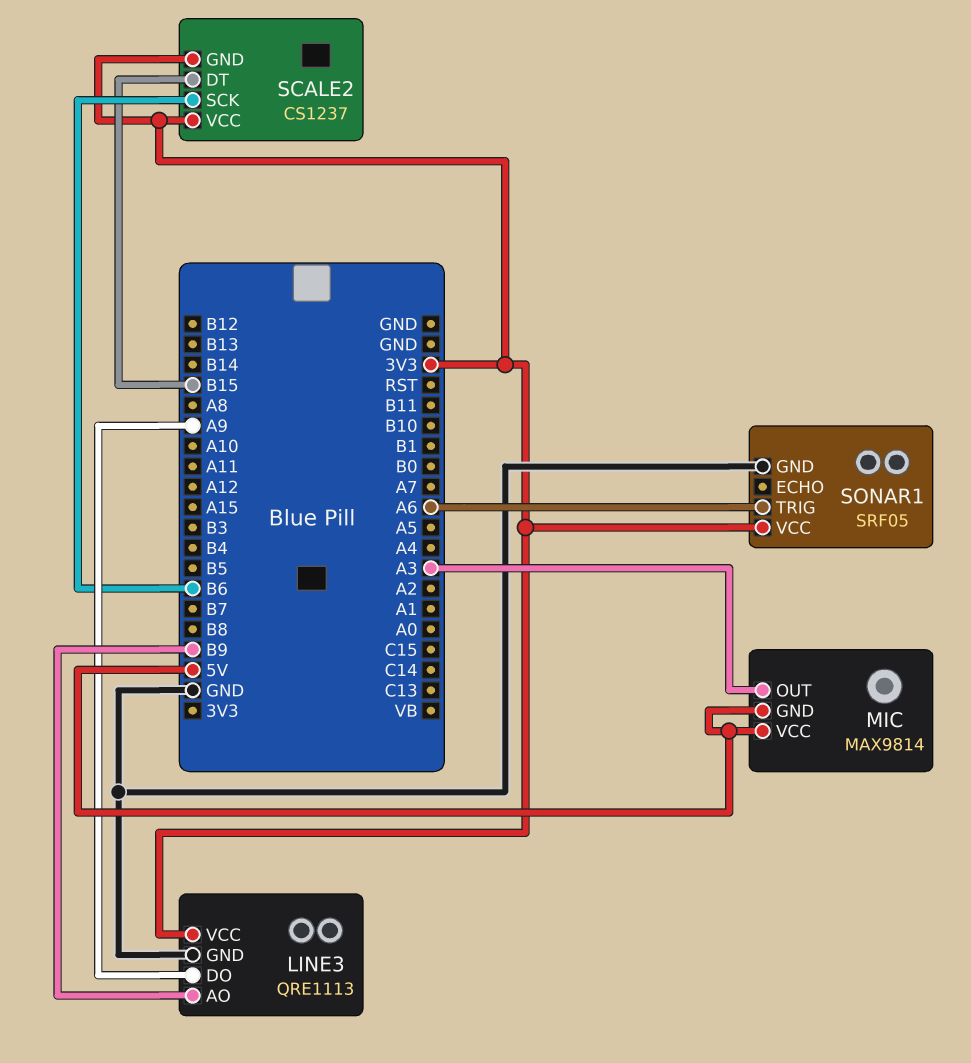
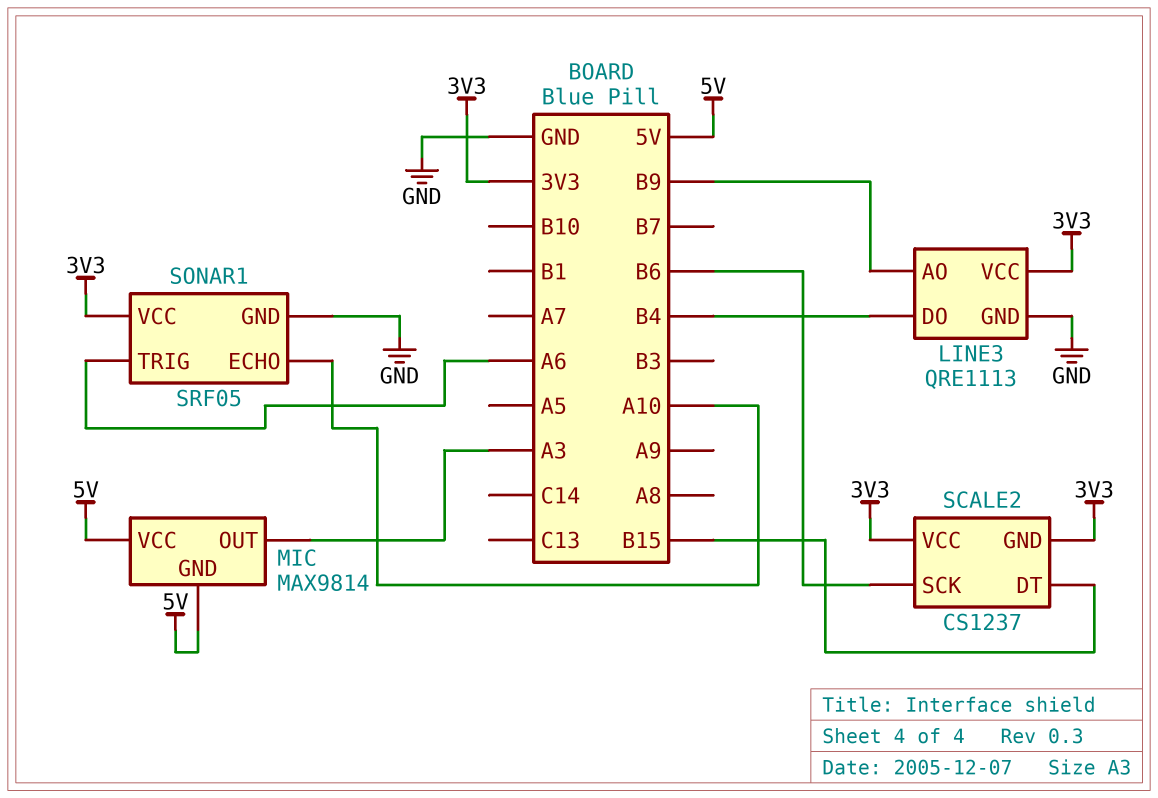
LINE3 pin DO: A9 -> B4
SONAR1 pin ECHO: none -> A10

